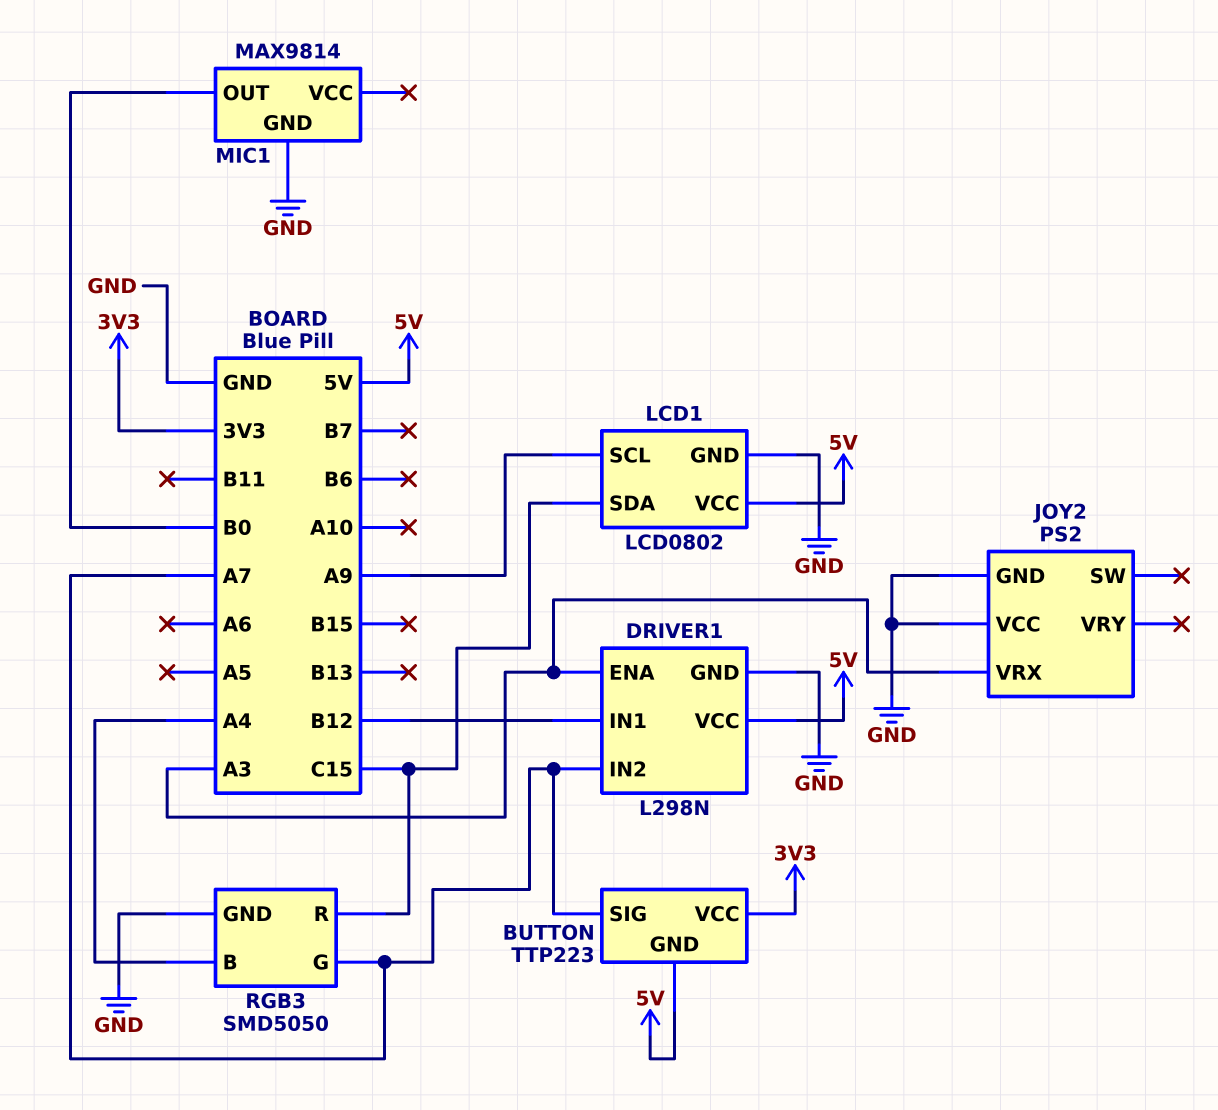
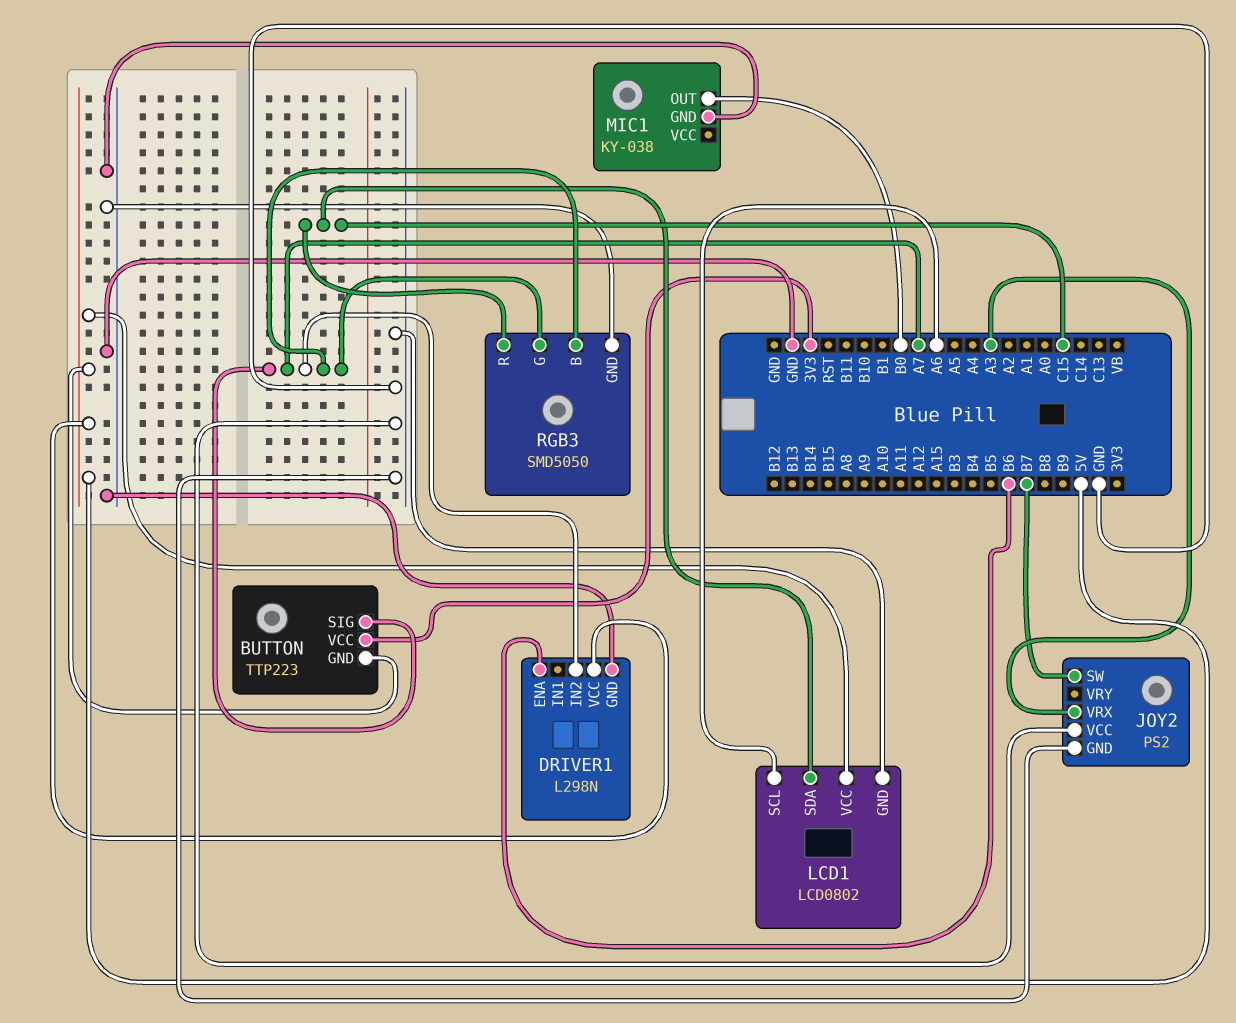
DRIVER1 pin ENA: A3 -> B6
DRIVER1 pin IN1: B12 -> none
JOY2 pin SW: none -> B7
LCD1 pin SCL: A9 -> A6
MIC1: MAX9814 -> KY-038
RGB3 pin B: A4 -> A7

